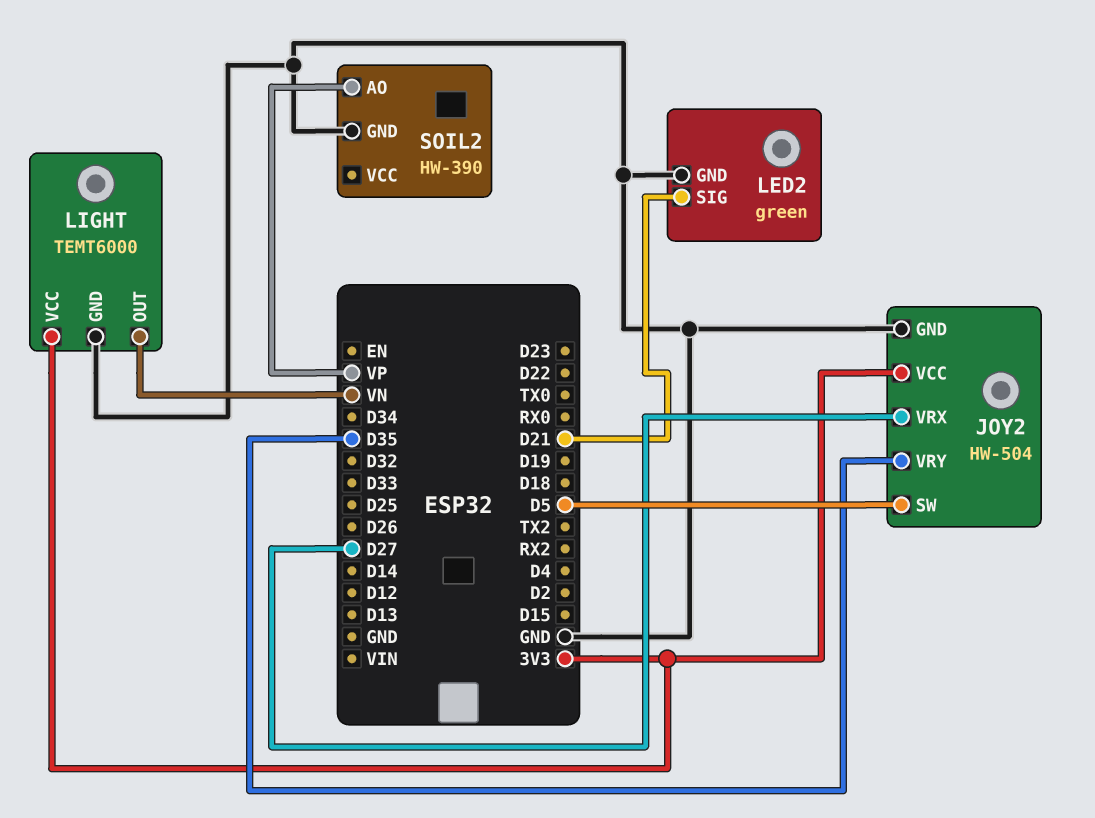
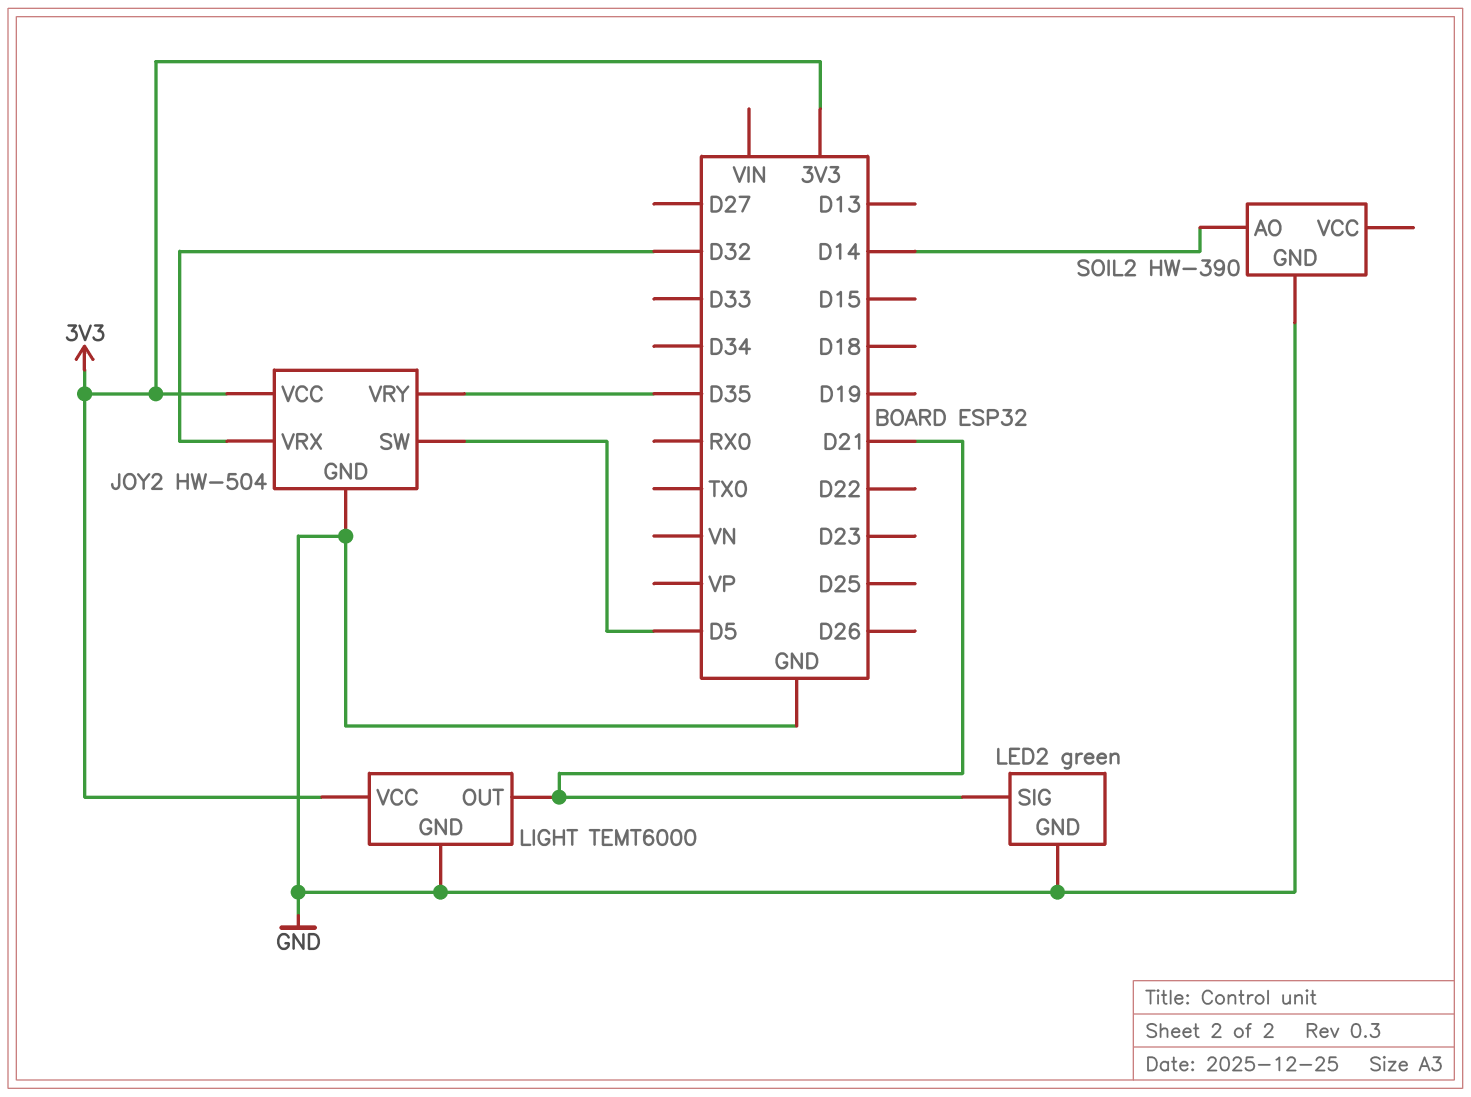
JOY2 pin VRX: D27 -> D32
LIGHT pin OUT: VN -> D21
SOIL2 pin AO: VP -> D14

